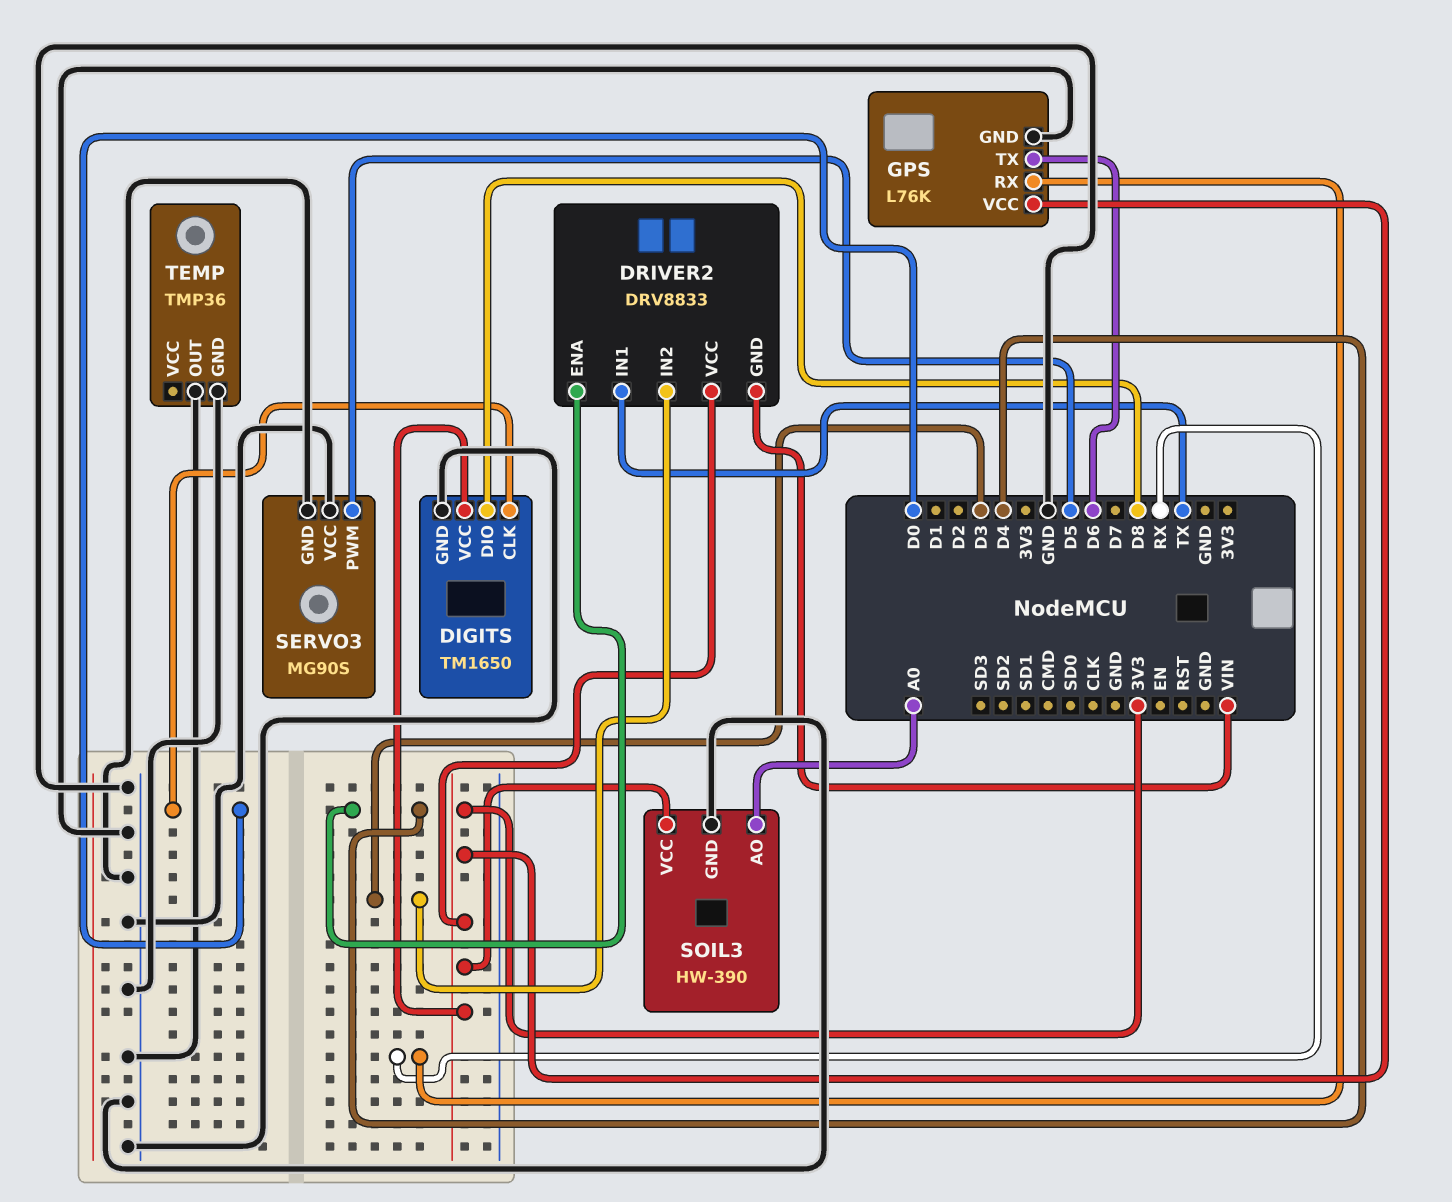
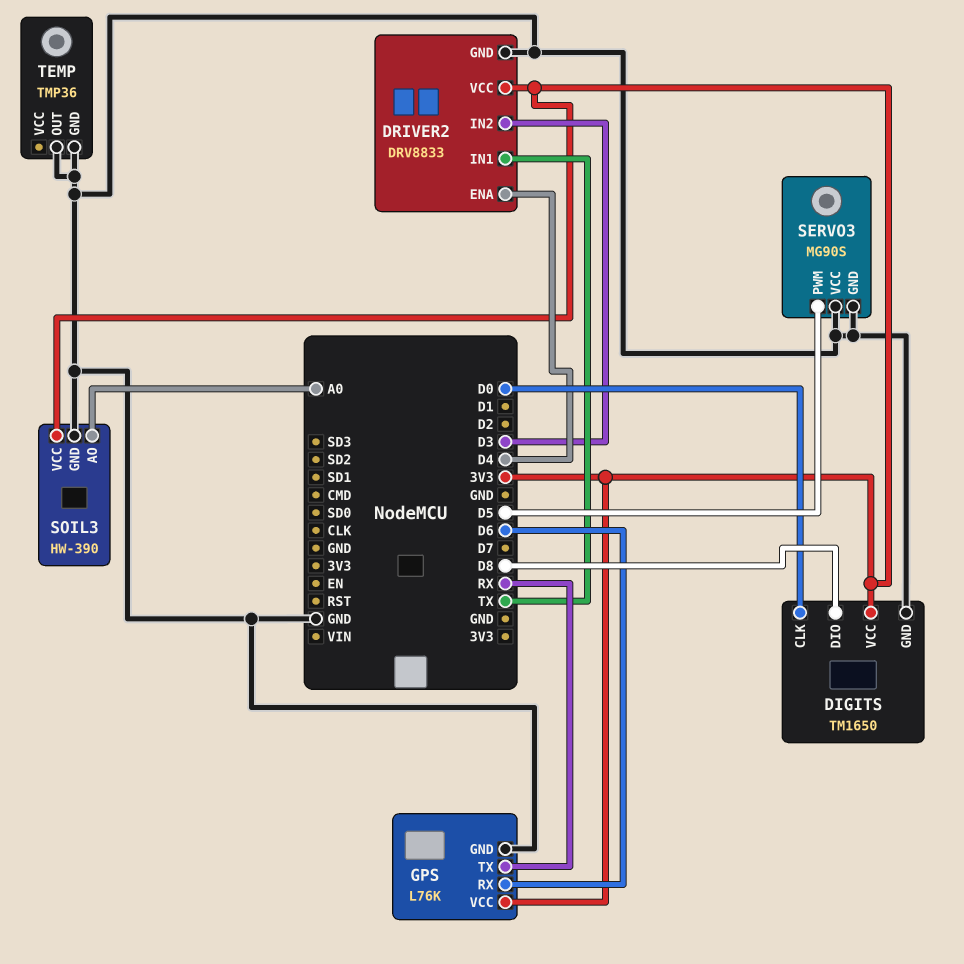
DRIVER2 pin GND: VIN -> GND
GPS pin RX: RX -> D6
GPS pin TX: D6 -> RX

